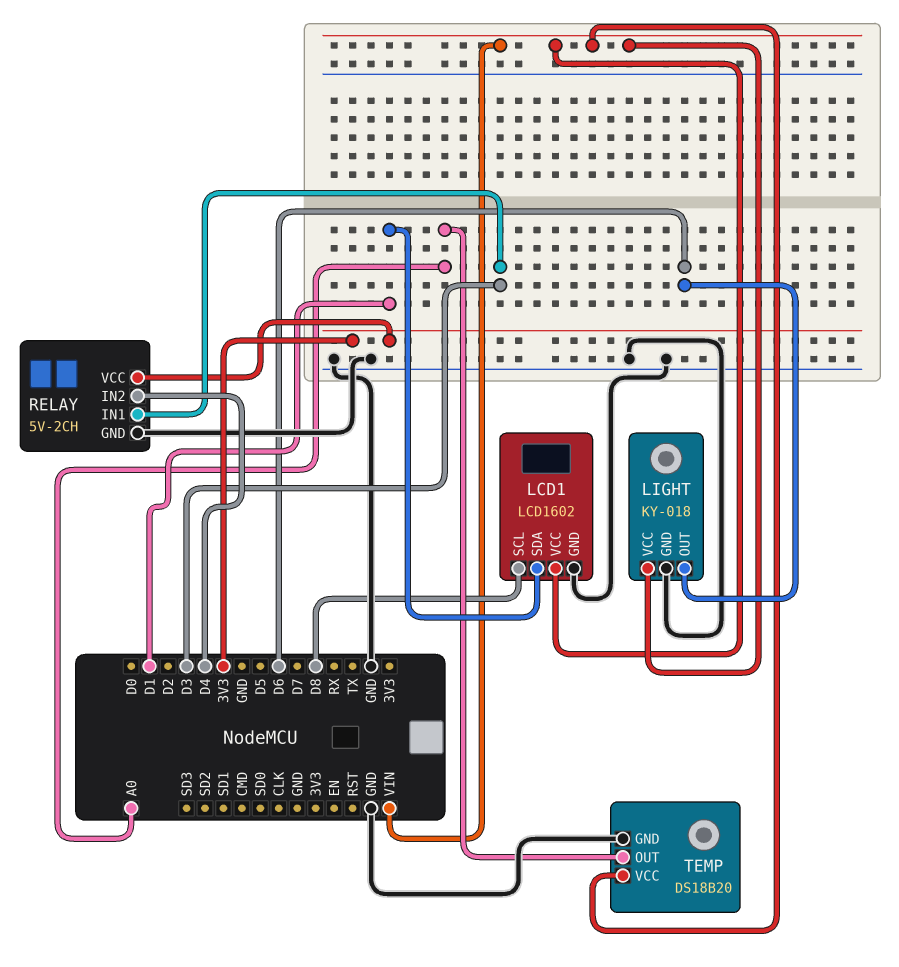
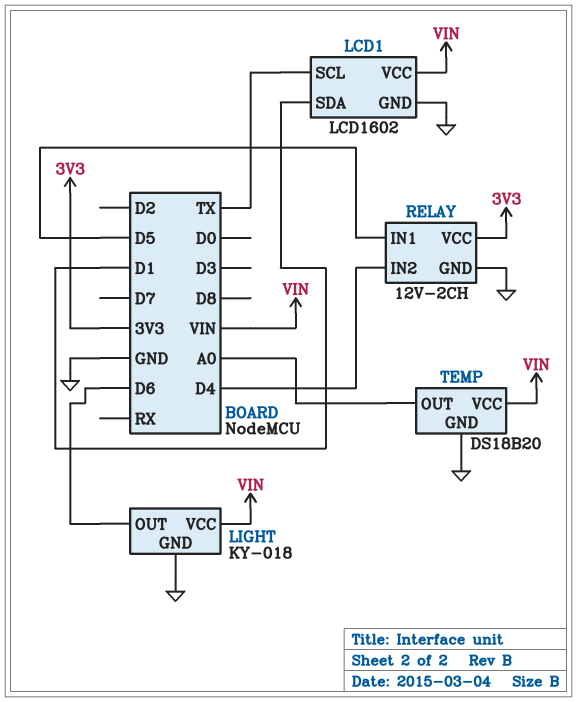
LCD1 pin SCL: D8 -> TX
RELAY: 5V-2CH -> 12V-2CH
RELAY pin IN1: D3 -> D5

